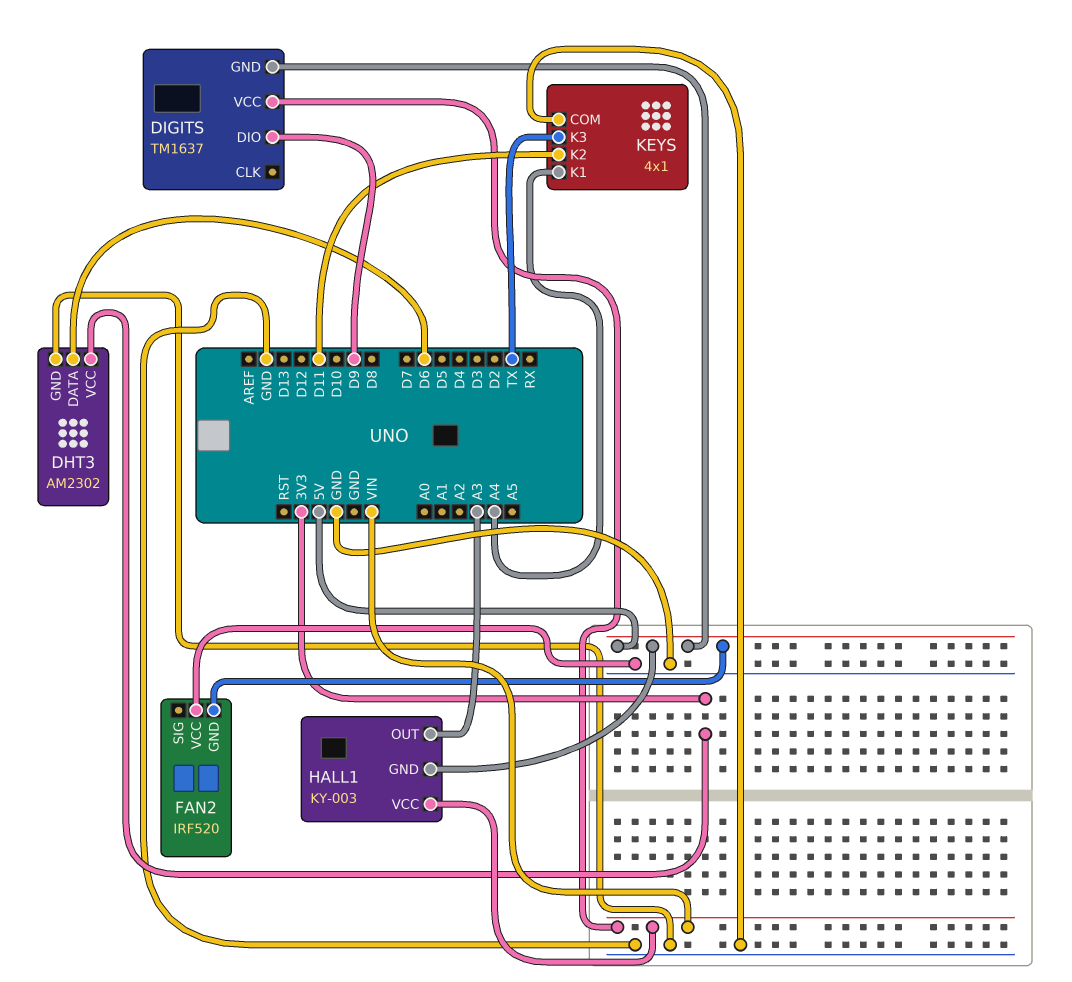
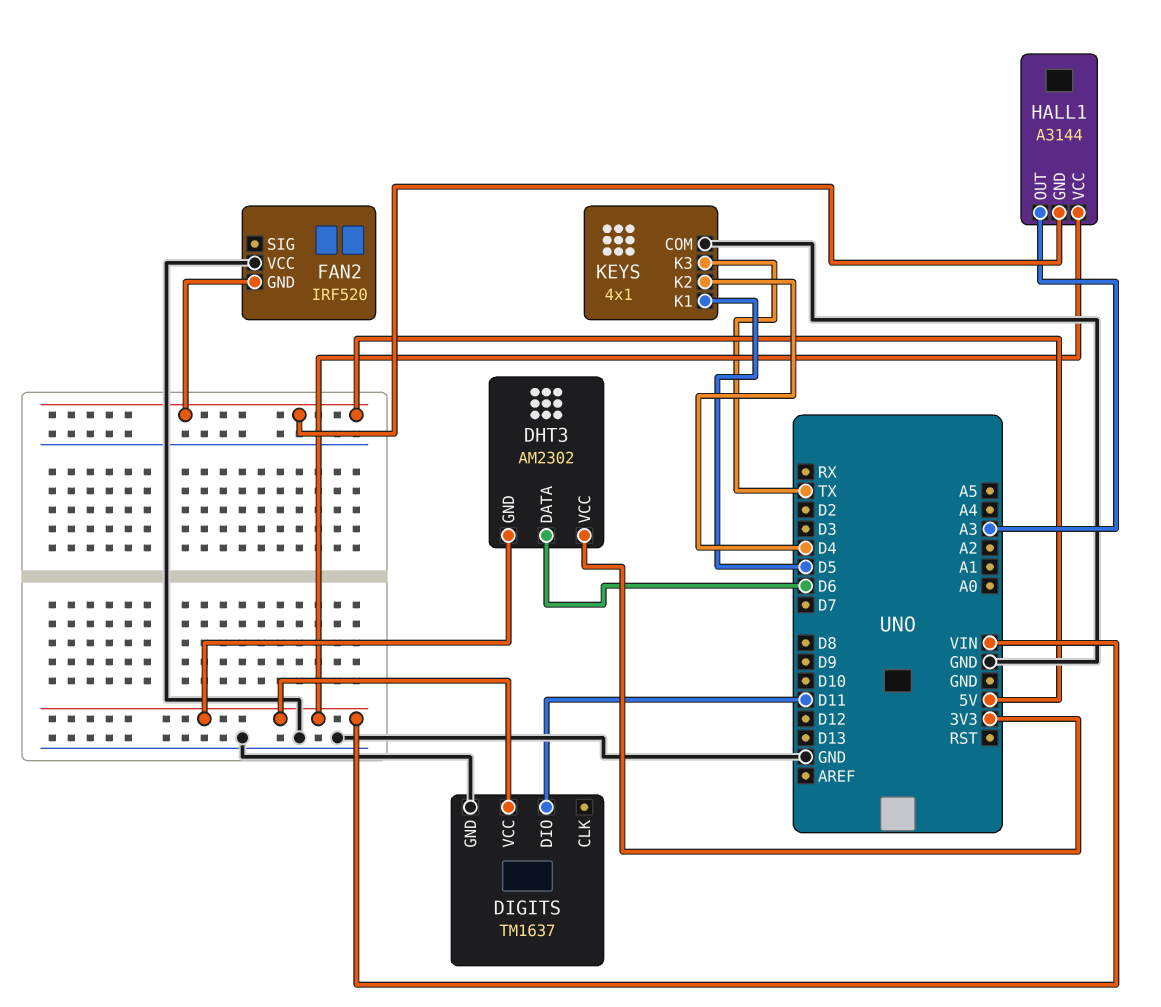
DHT3 pin GND: GND -> VIN
DIGITS pin DIO: D9 -> D11
DIGITS pin GND: 5V -> GND
HALL1: KY-003 -> A3144
KEYS pin K1: A4 -> D5
KEYS pin K2: D11 -> D4

